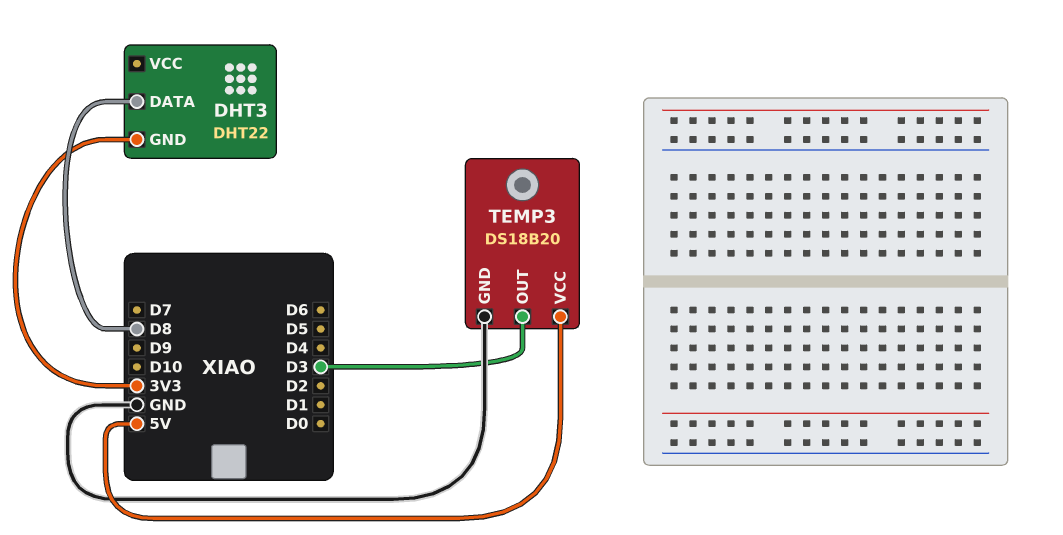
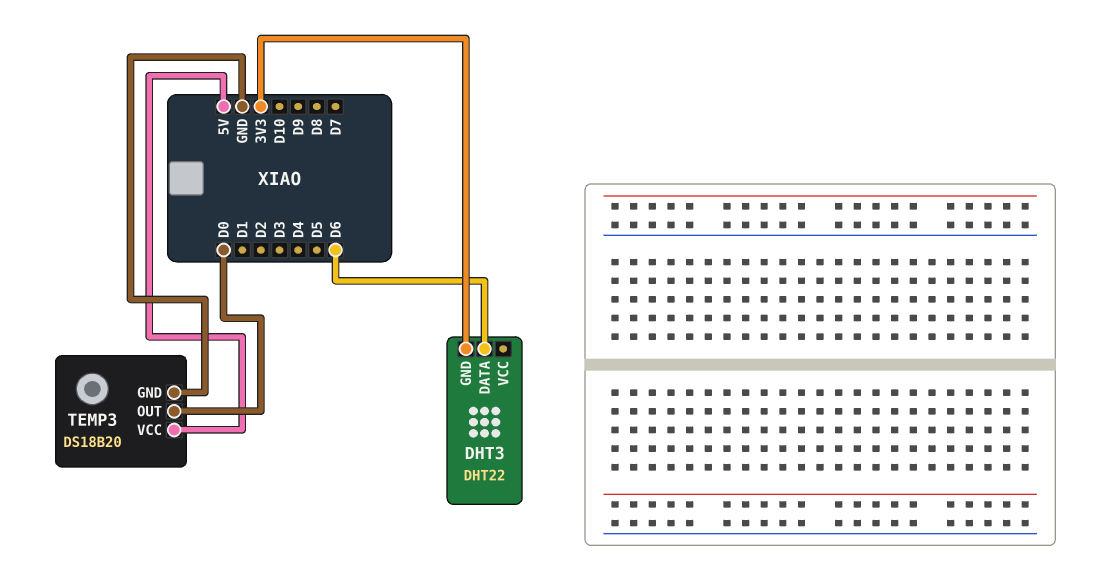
DHT3 pin DATA: D8 -> D6
TEMP3 pin OUT: D3 -> D0

